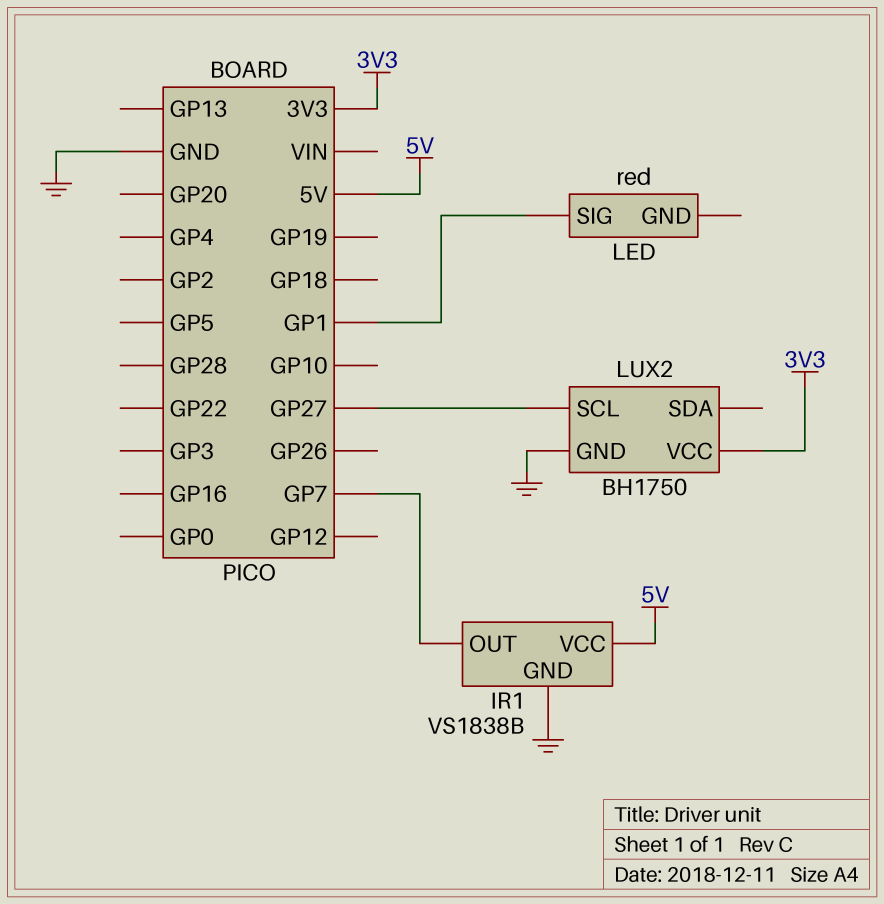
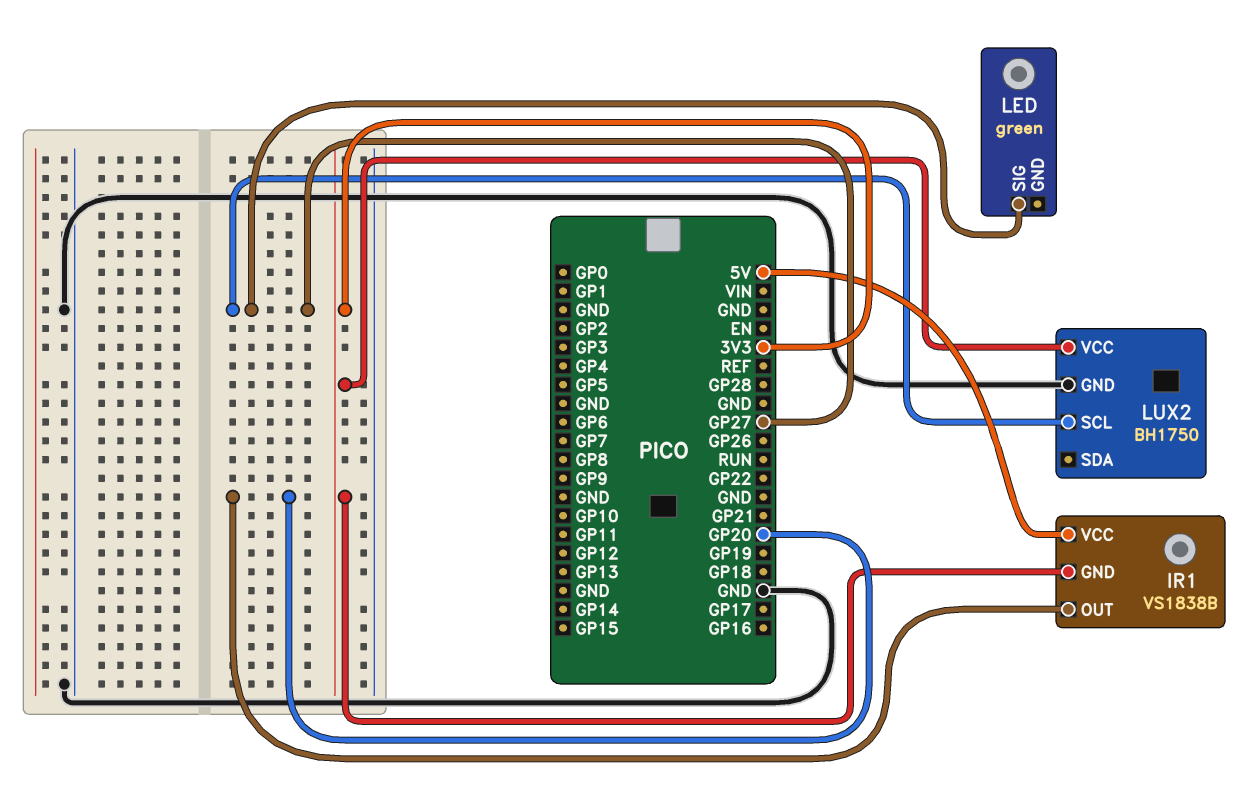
IR1 pin GND: GND -> 3V3
IR1 pin OUT: GP7 -> GP20
LED: red -> green
LED pin SIG: GP1 -> GP27

